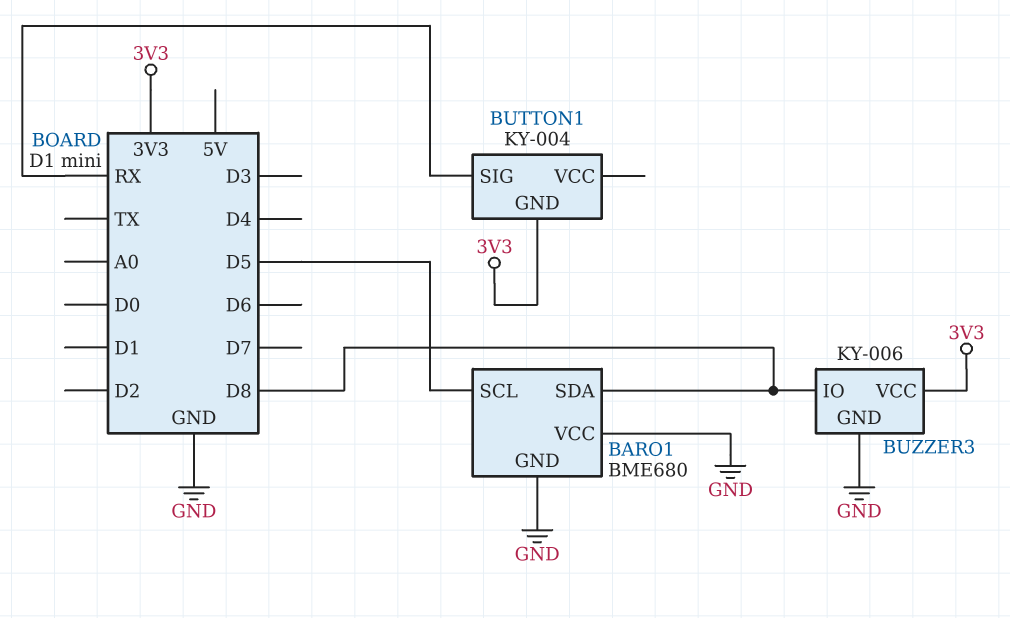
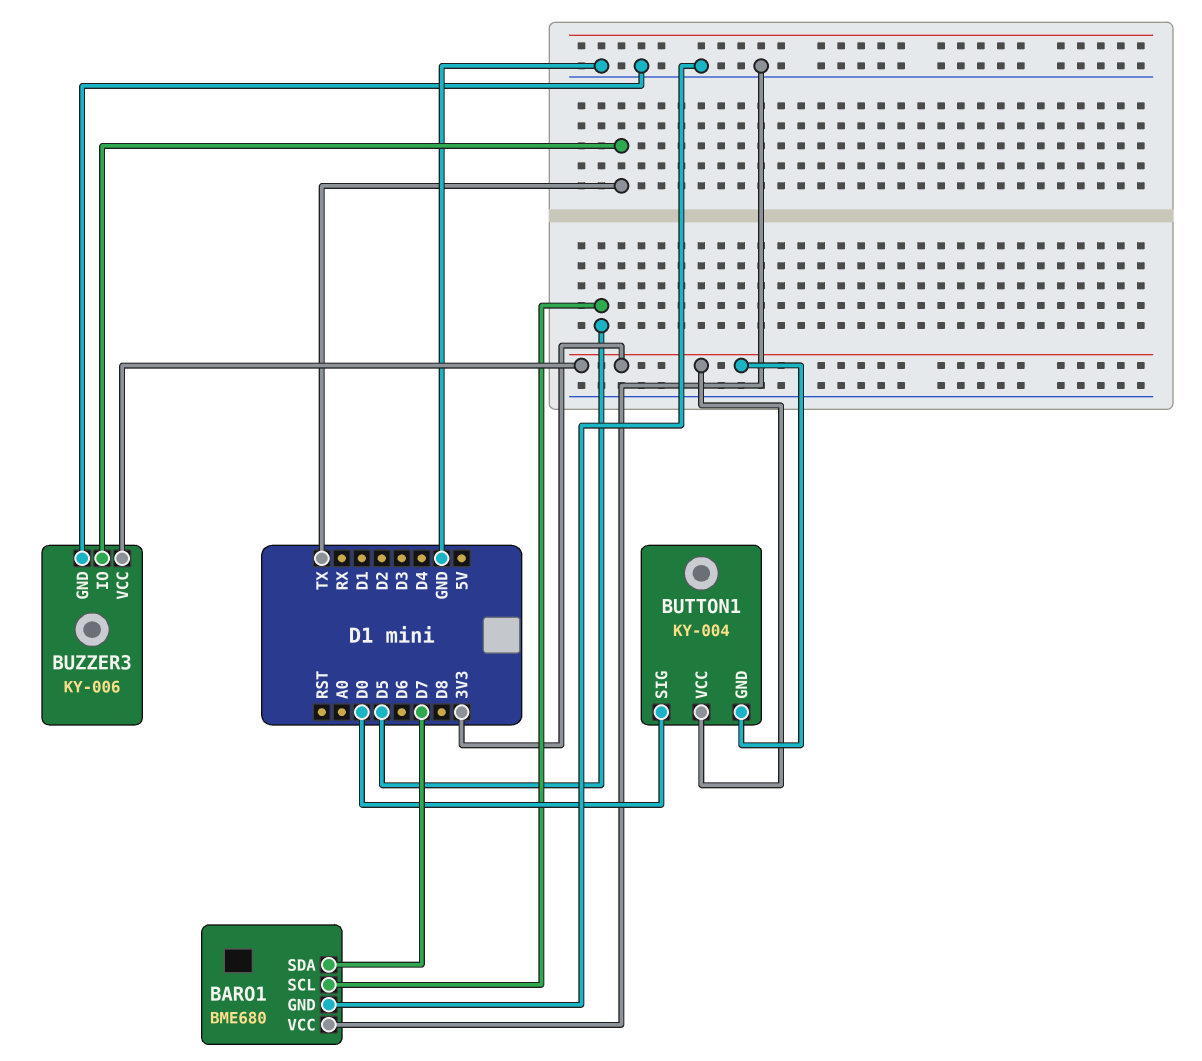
BARO1 pin SDA: D8 -> D7
BUTTON1 pin SIG: RX -> D0
BUTTON1 pin VCC: none -> 3V3
BUZZER3 pin IO: D8 -> TX

